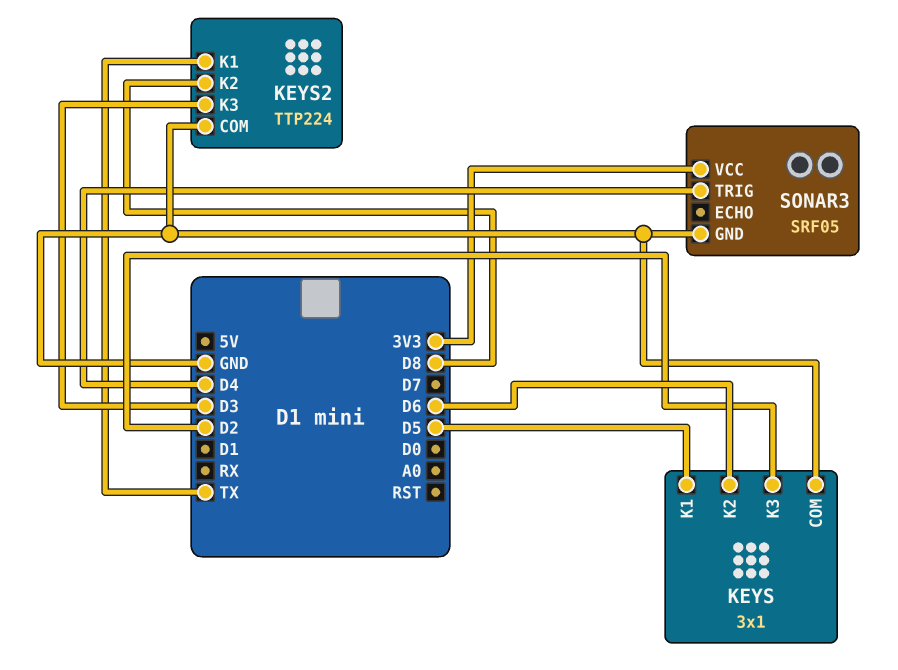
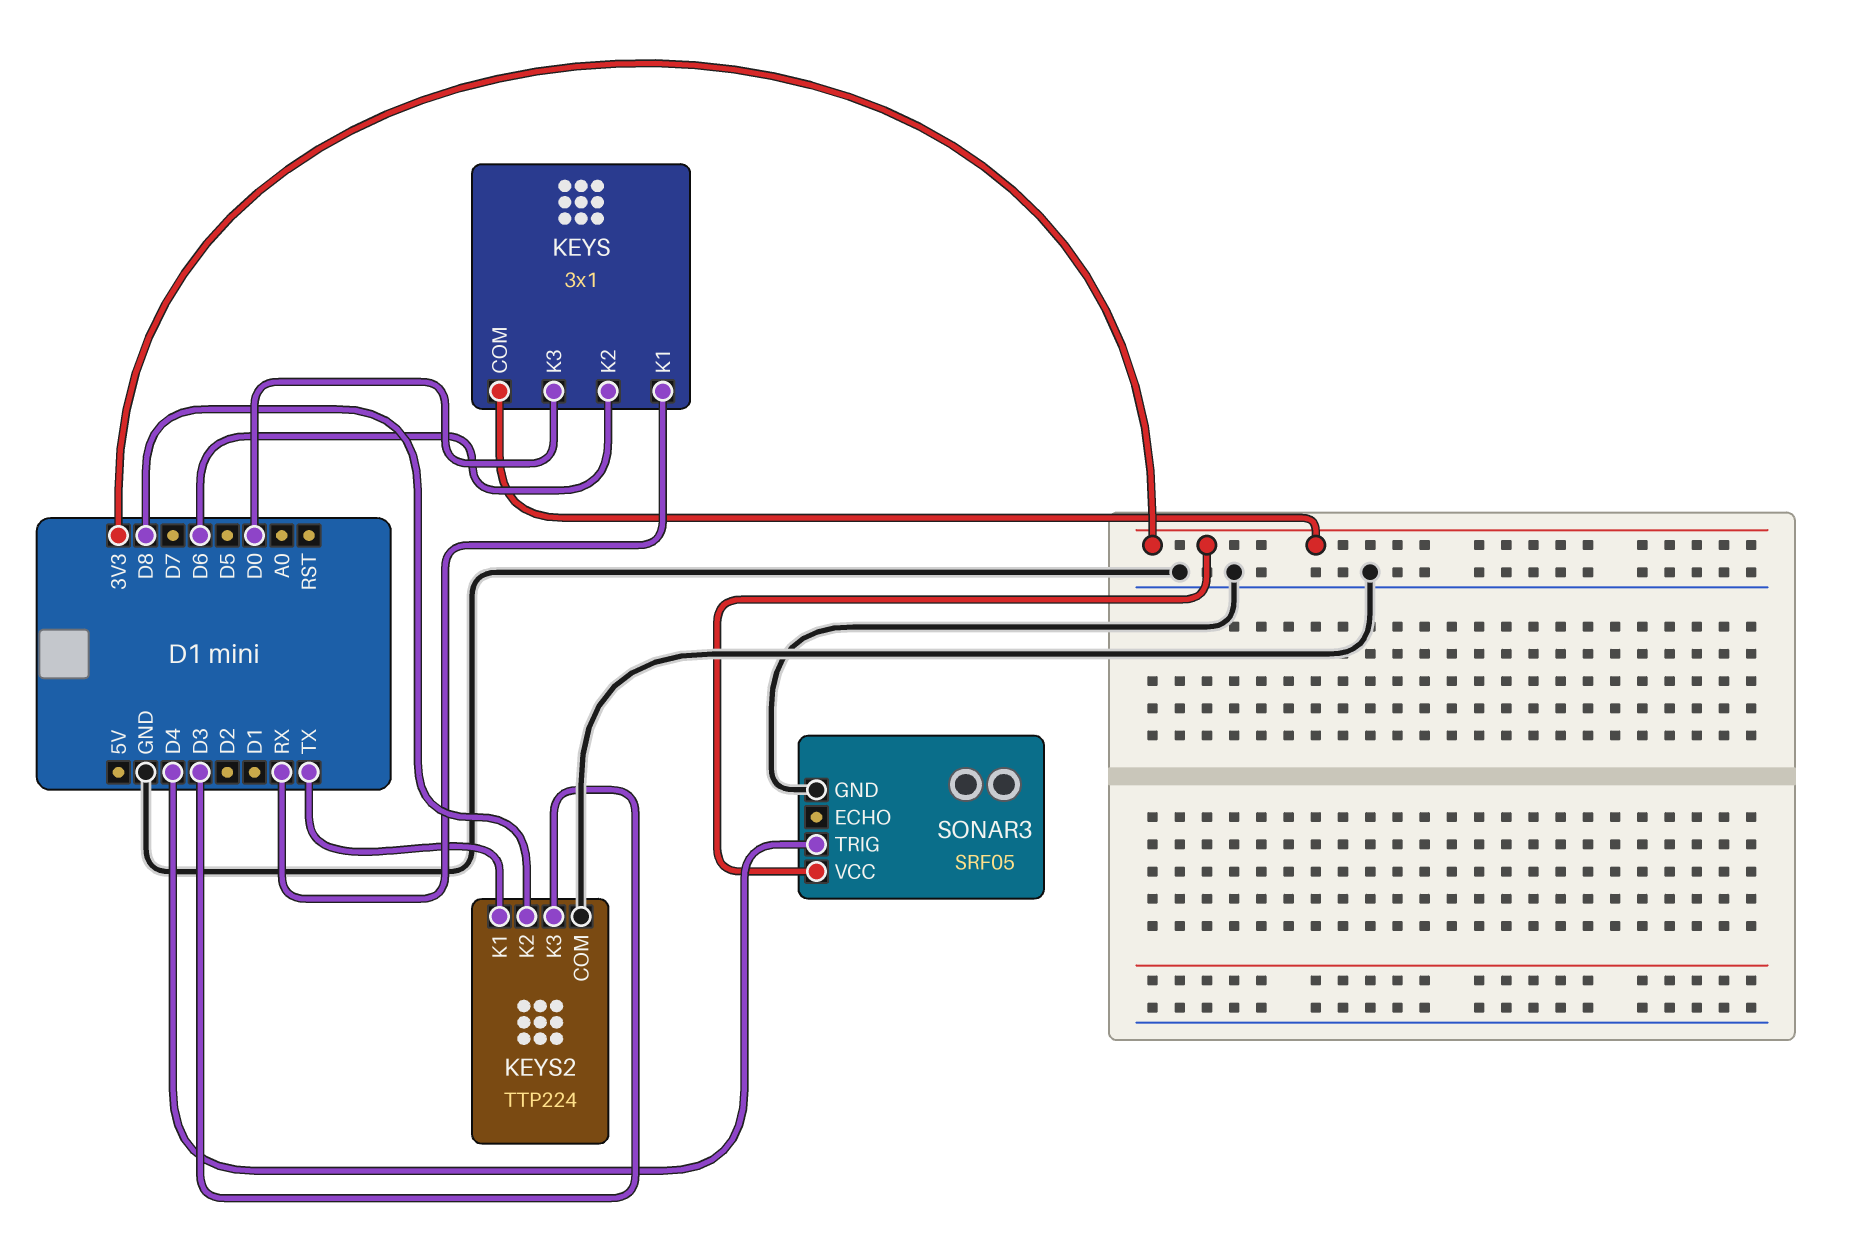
KEYS pin COM: GND -> 3V3
KEYS pin K1: D5 -> RX
KEYS pin K3: D2 -> D0

